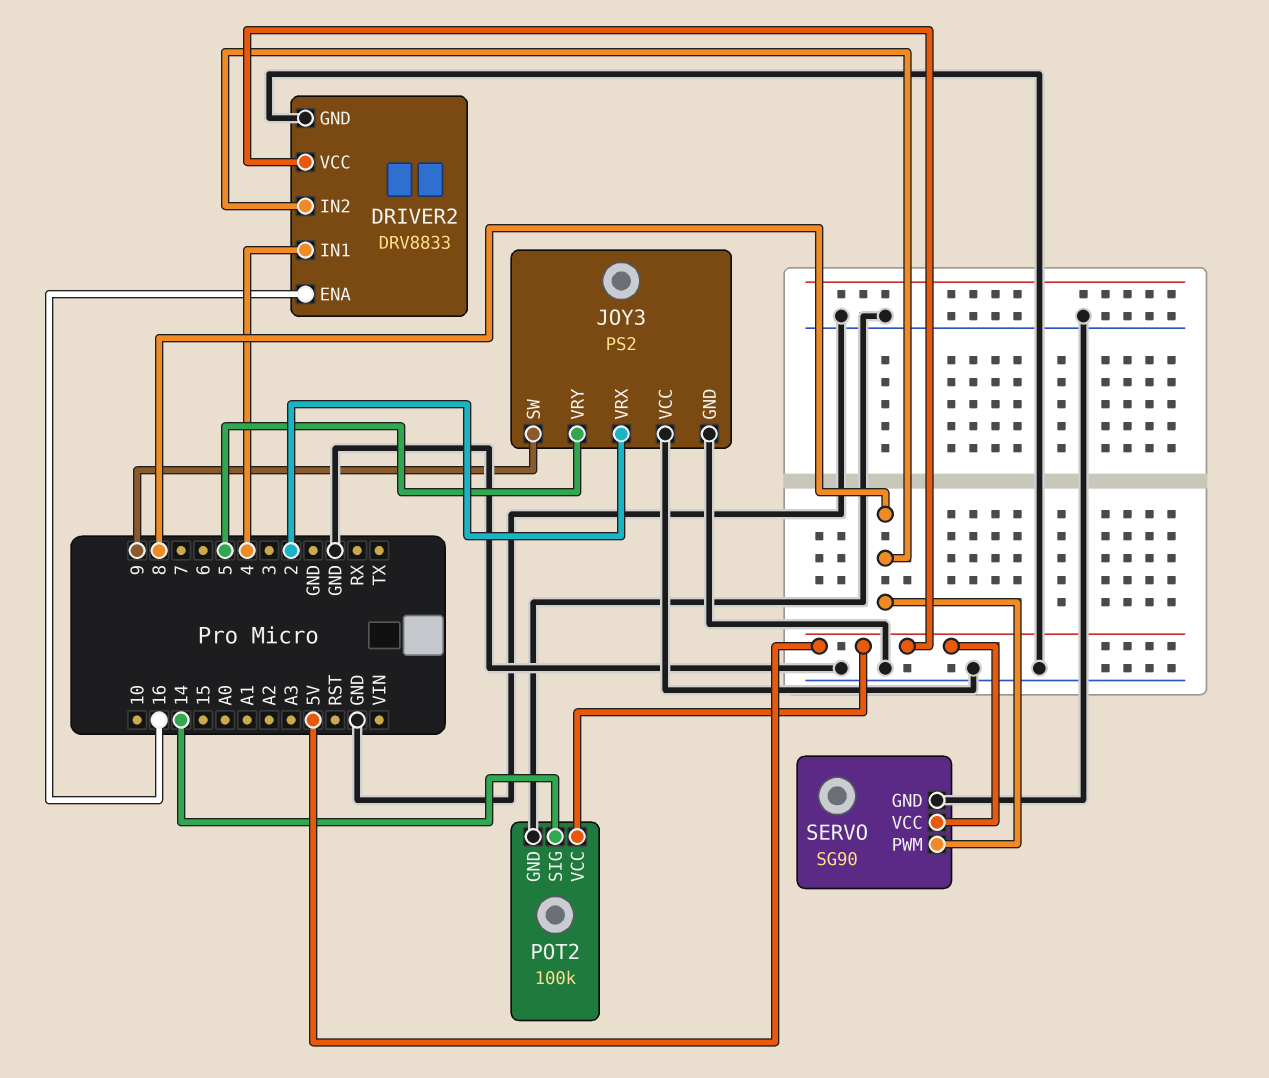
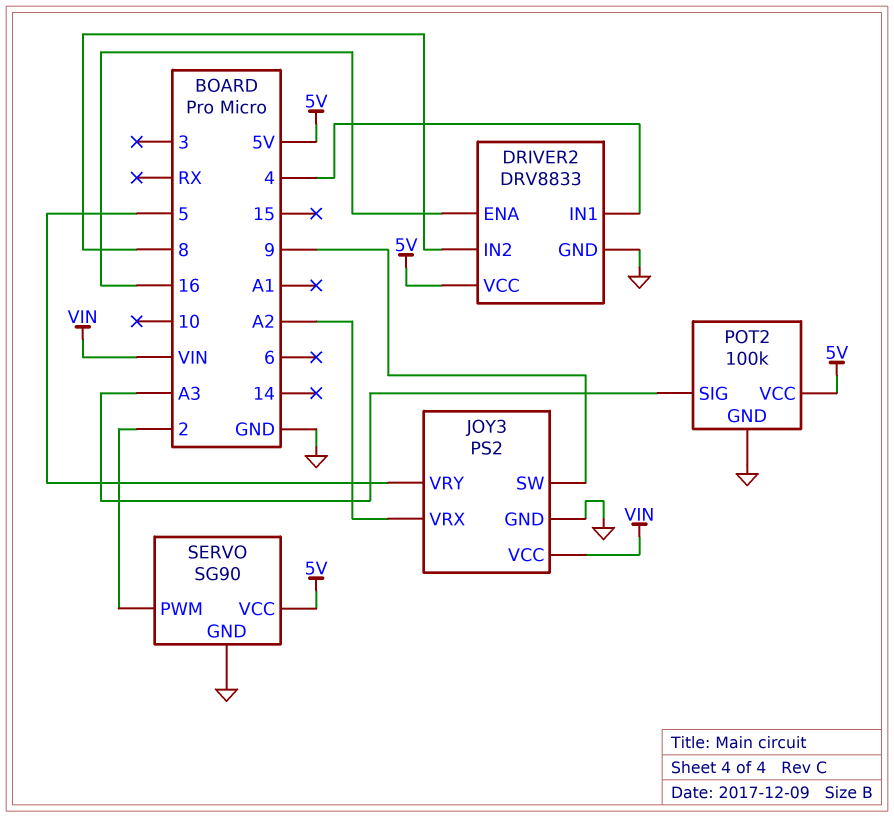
JOY3 pin VCC: GND -> VIN
JOY3 pin VRX: 2 -> A2
POT2 pin SIG: 14 -> A3
SERVO pin PWM: 8 -> 2

